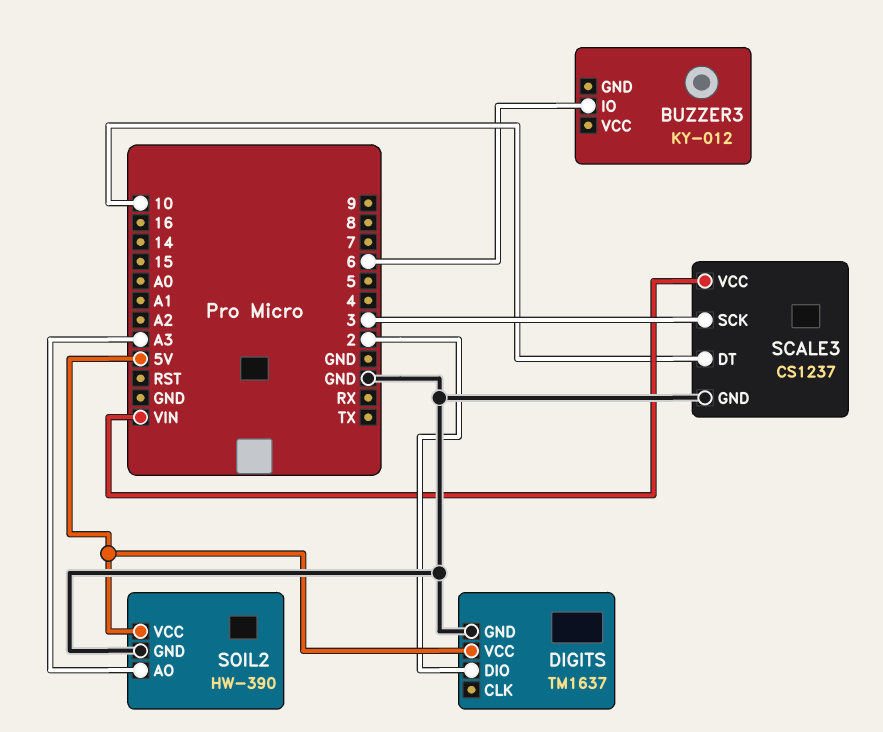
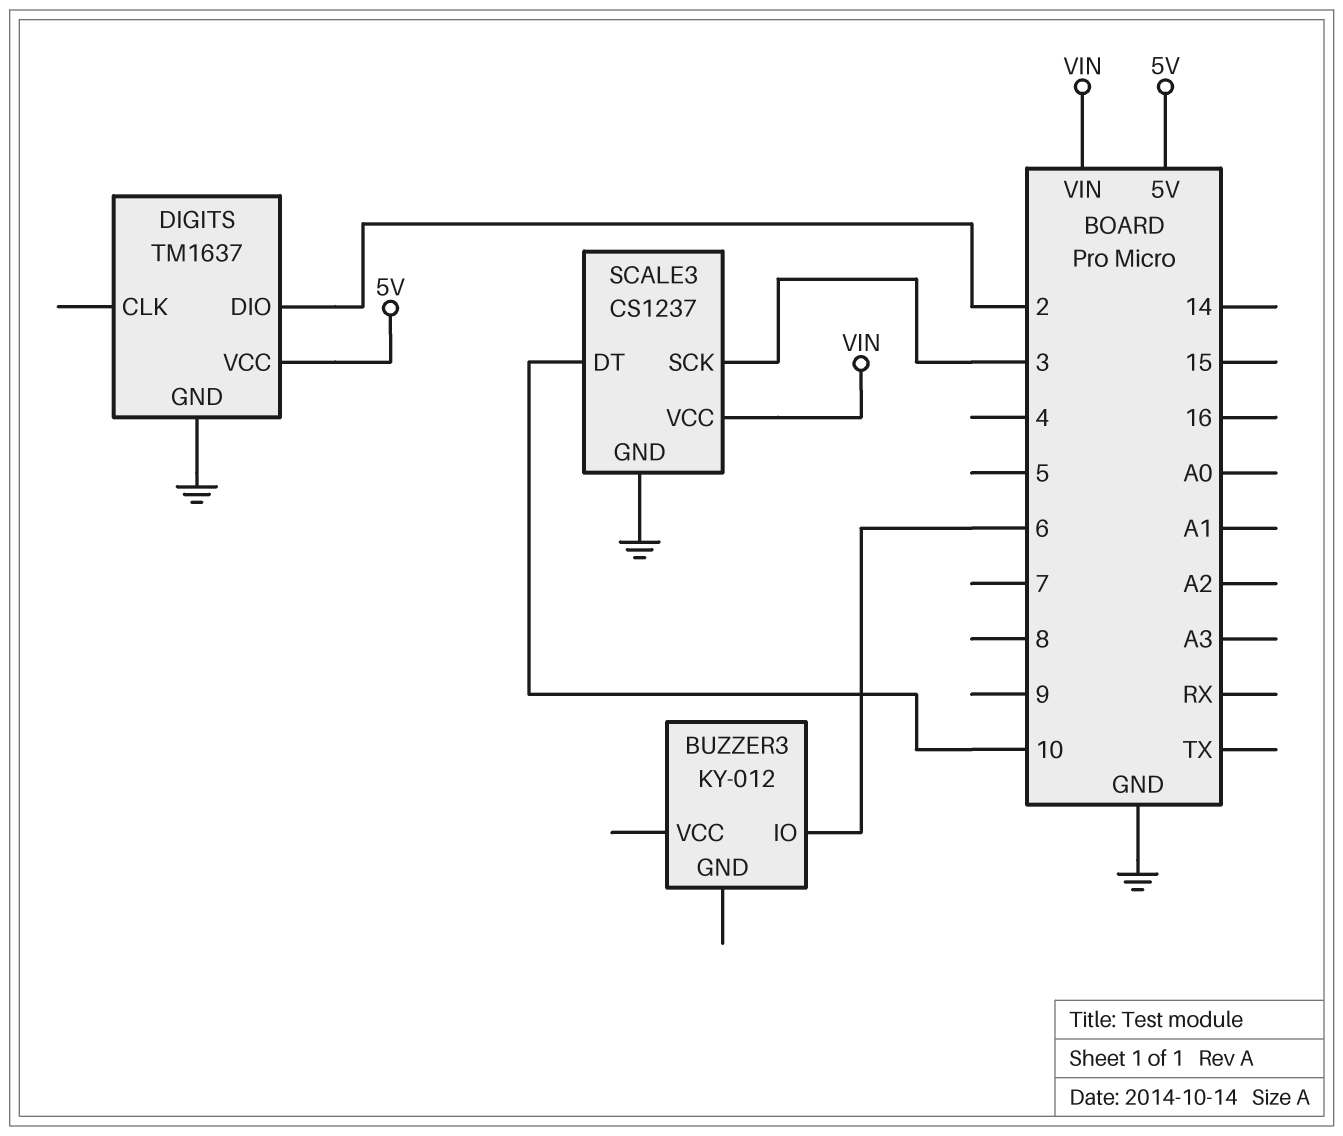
SOIL2: HW-390 -> none
SOIL2 pin AO: A3 -> none
SOIL2 pin GND: GND -> none
SOIL2 pin VCC: 5V -> none

